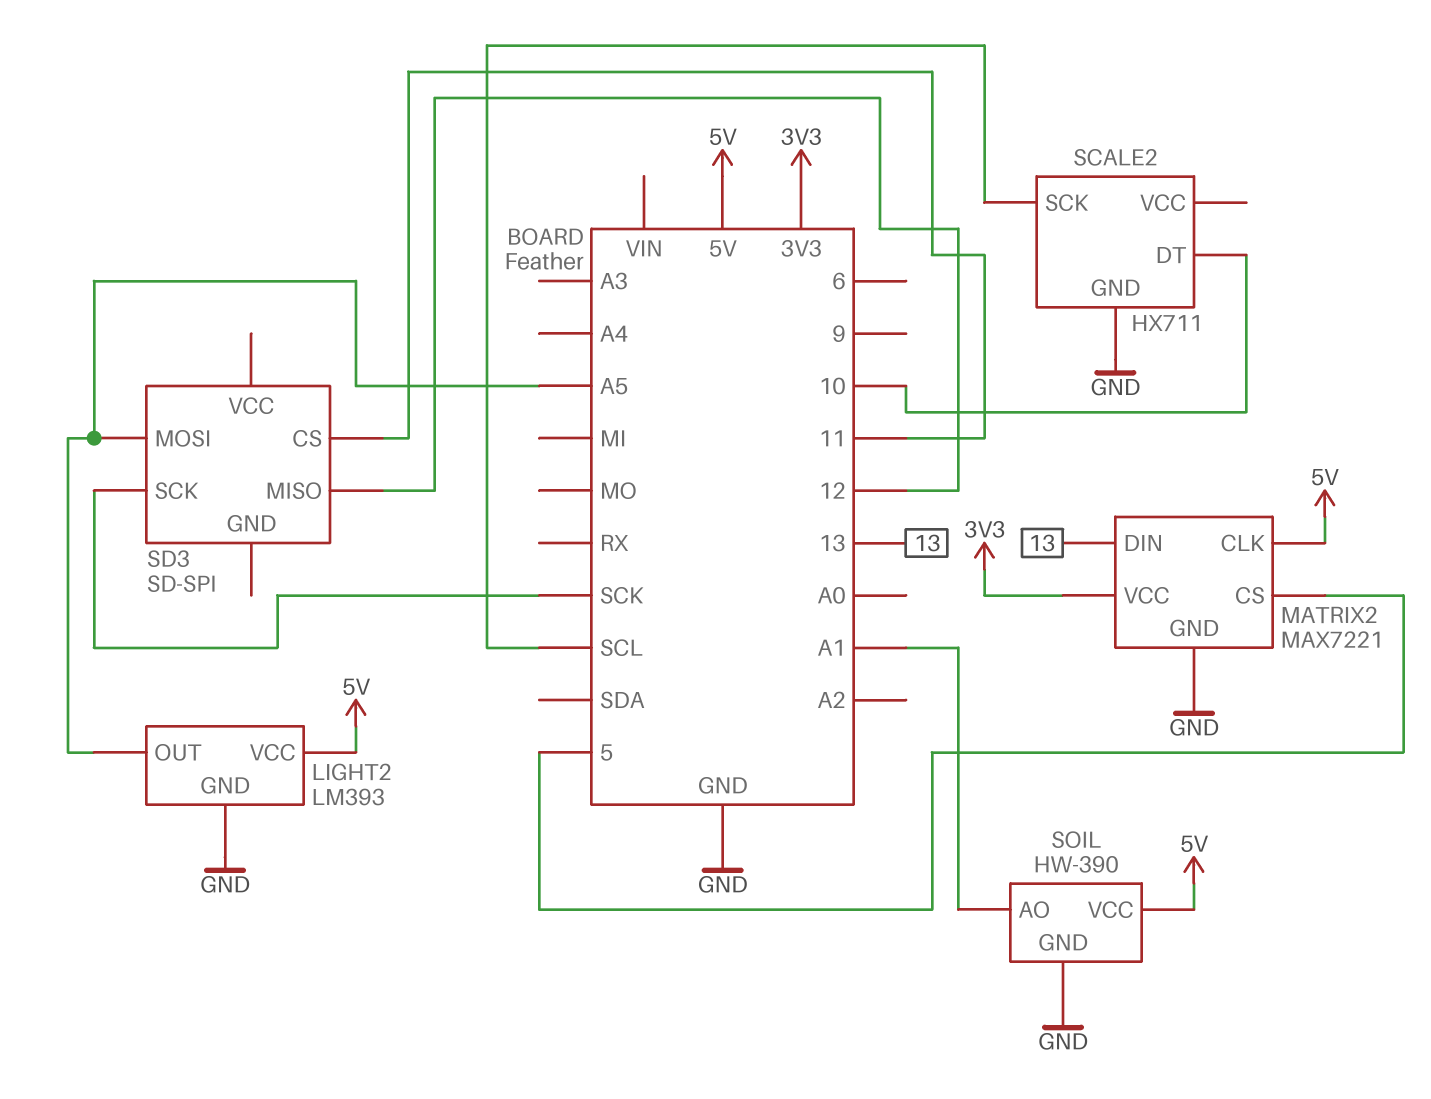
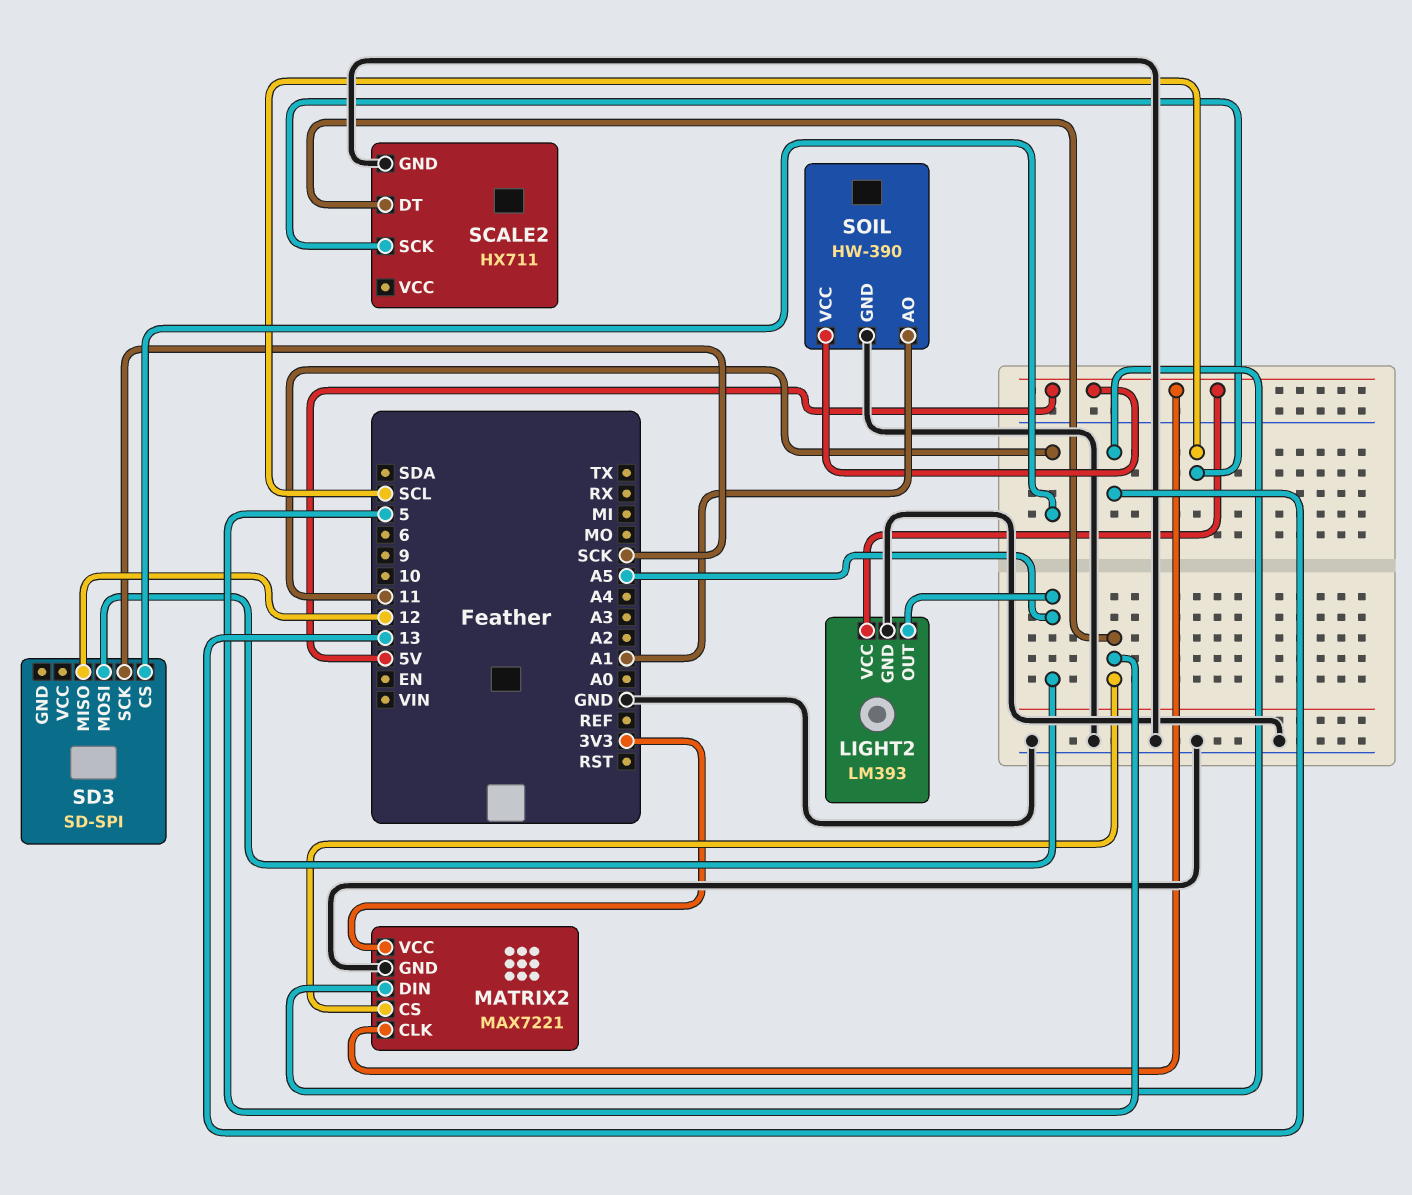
SCALE2 pin DT: 10 -> 5

